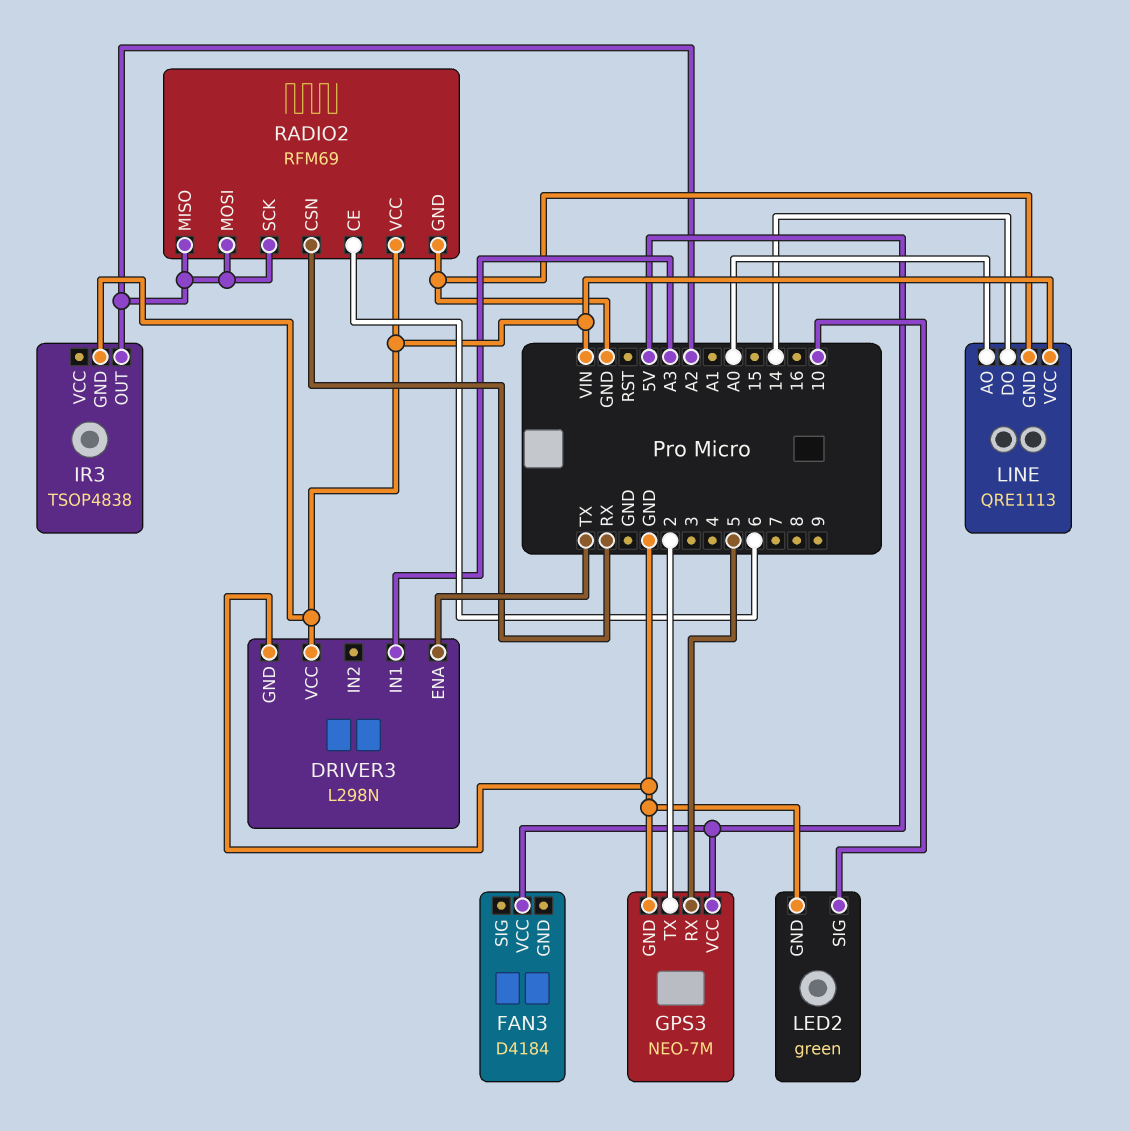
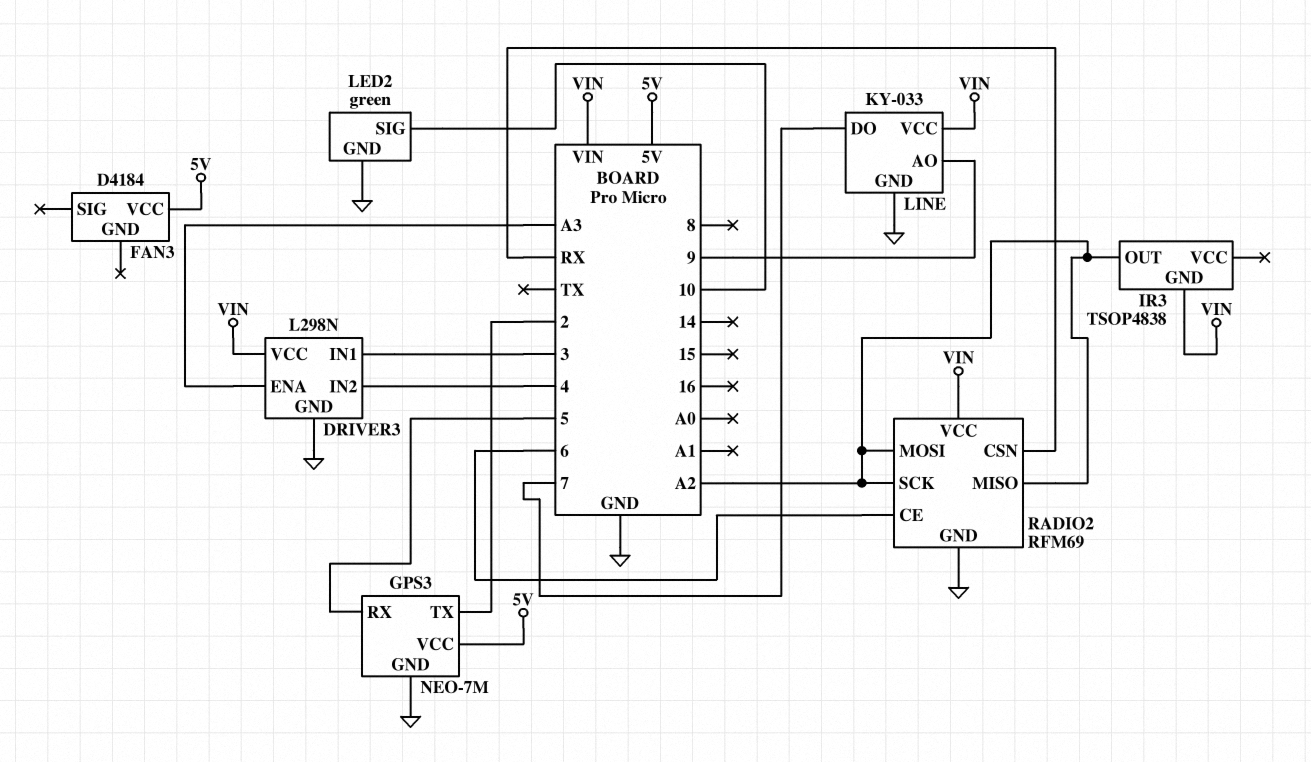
DRIVER3 pin ENA: TX -> A3
DRIVER3 pin IN1: A3 -> 3
DRIVER3 pin IN2: none -> 4
LINE: QRE1113 -> KY-033
LINE pin AO: A0 -> 9
LINE pin DO: 14 -> 7

